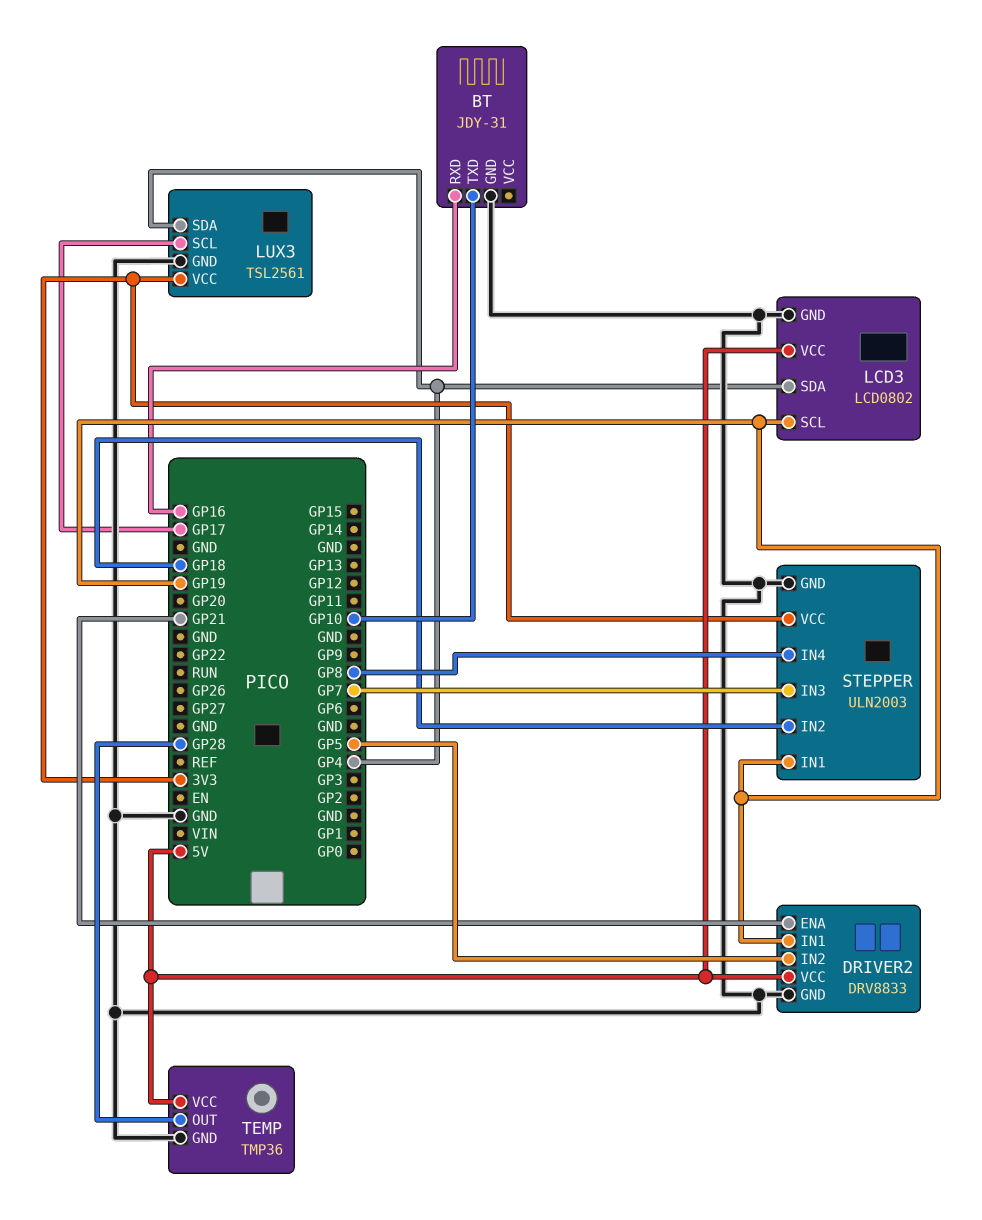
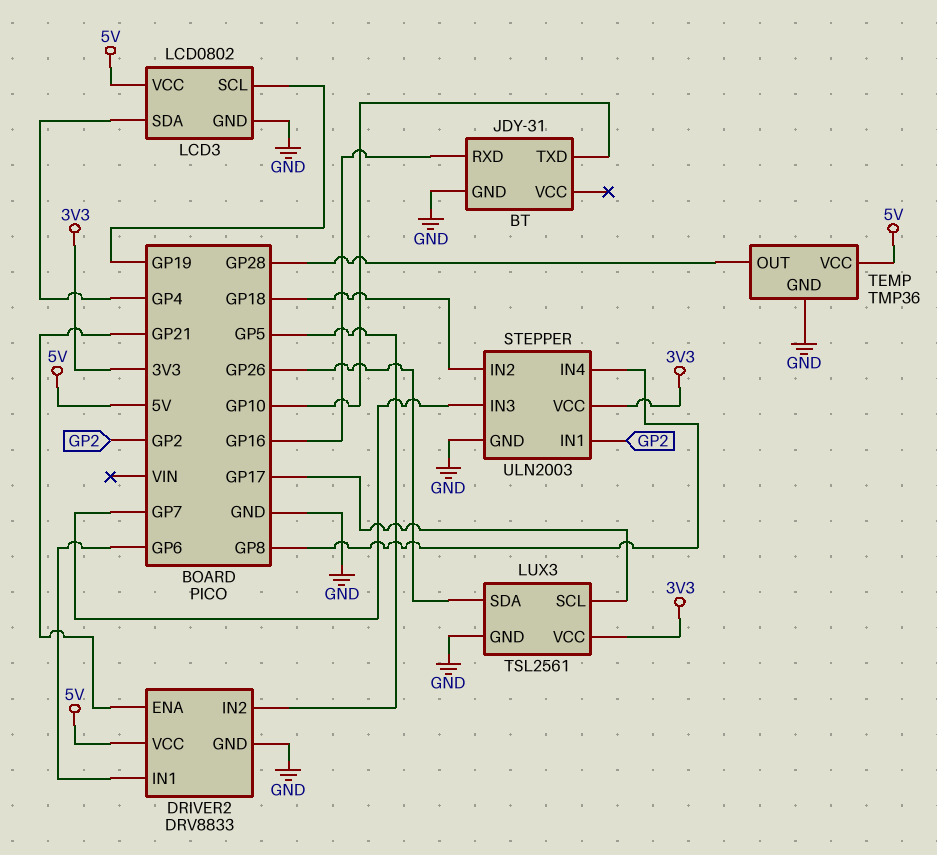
DRIVER2 pin IN1: GP19 -> GP6
LUX3 pin SDA: GP4 -> GP26
STEPPER pin IN1: GP19 -> GP2

